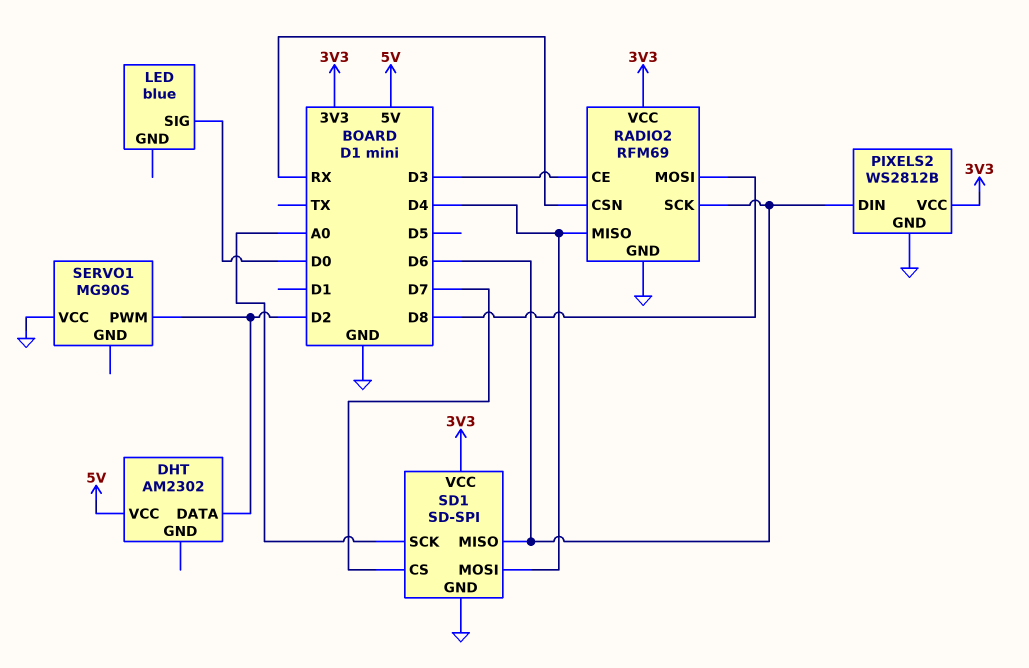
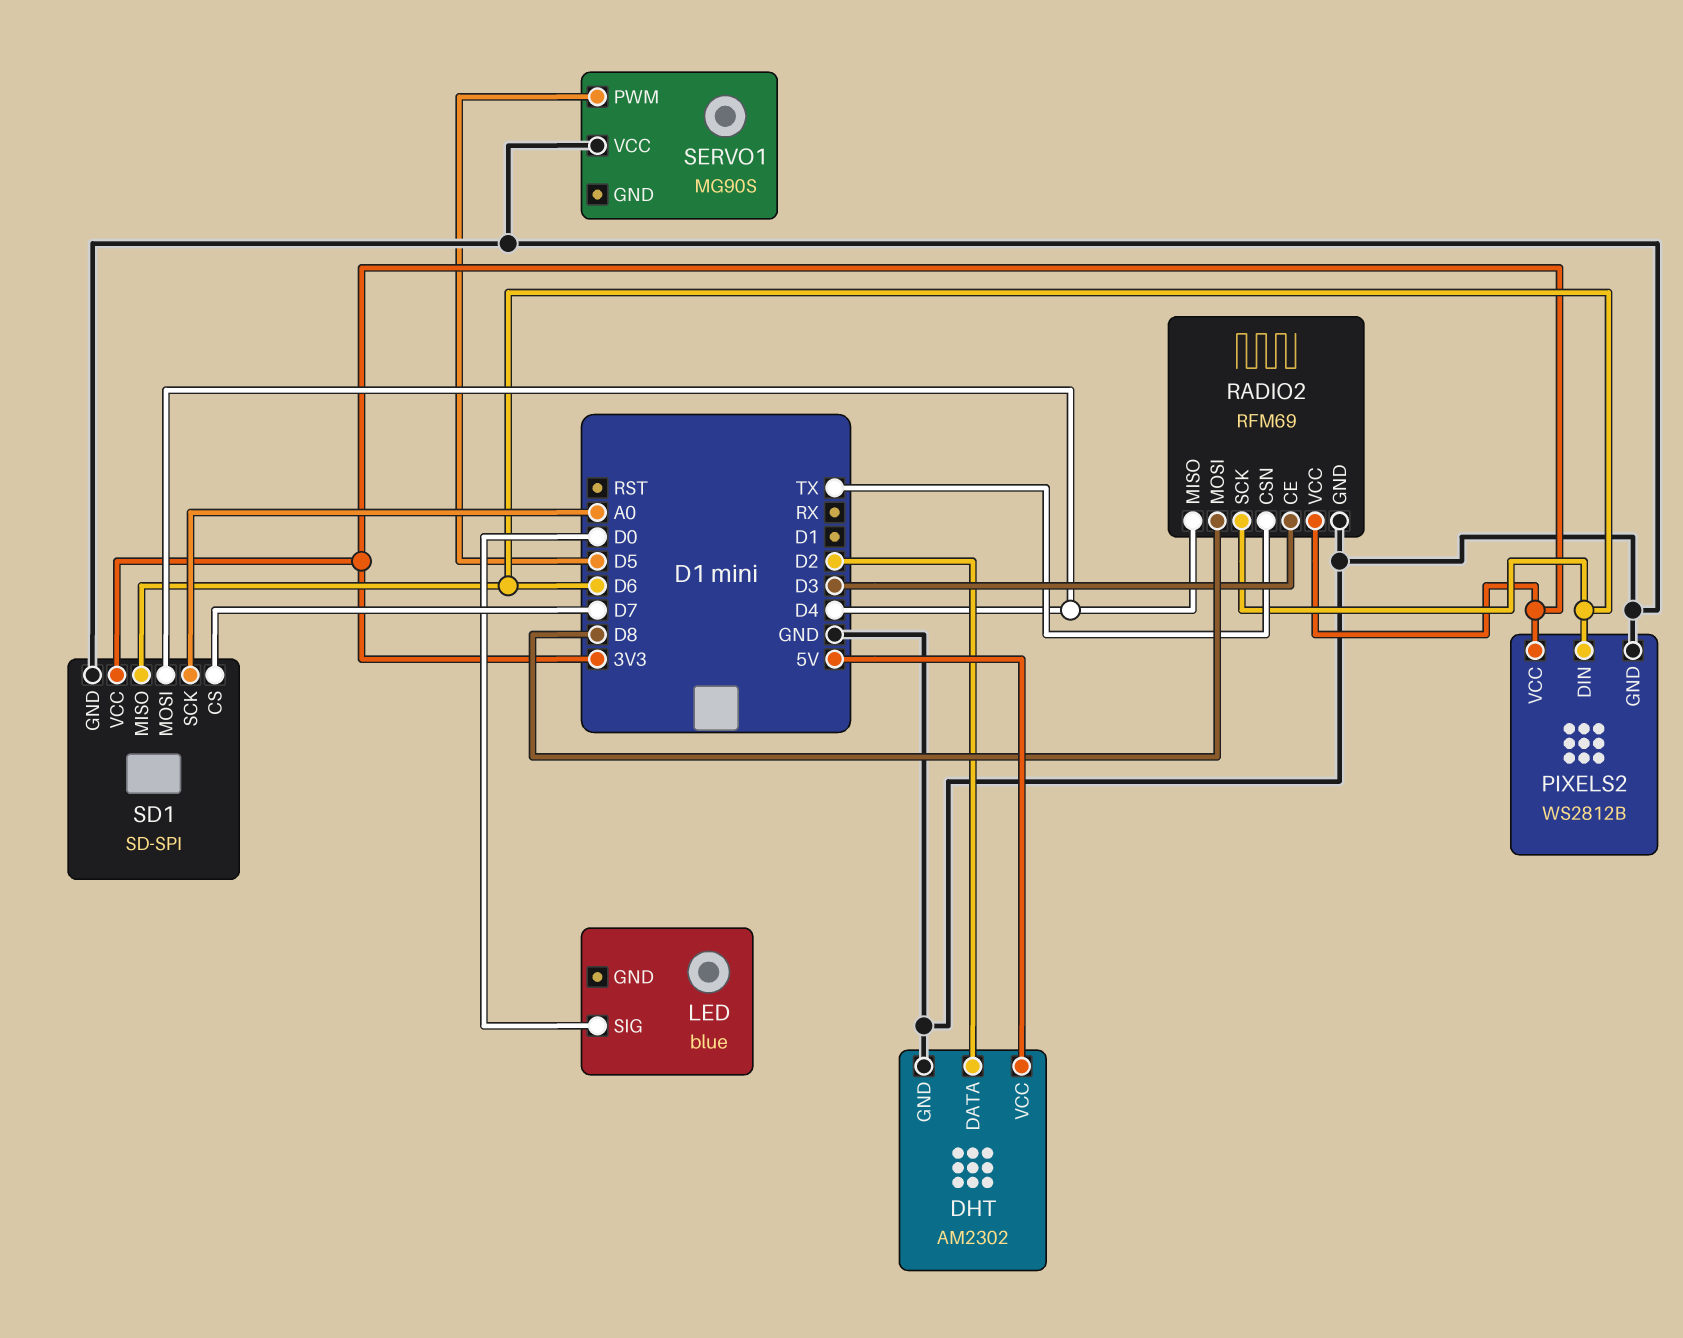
DHT pin GND: none -> GND
RADIO2 pin CSN: RX -> TX
SERVO1 pin PWM: D2 -> D5

